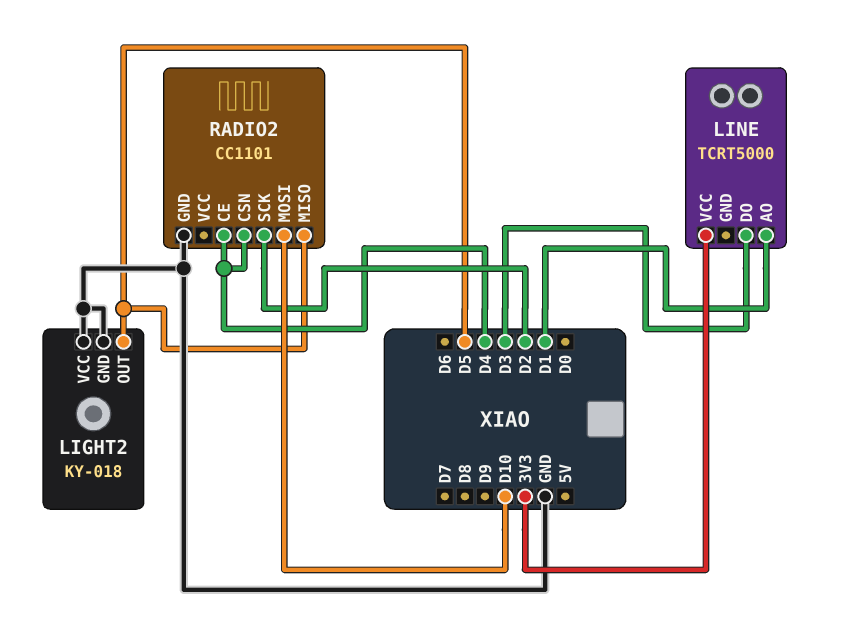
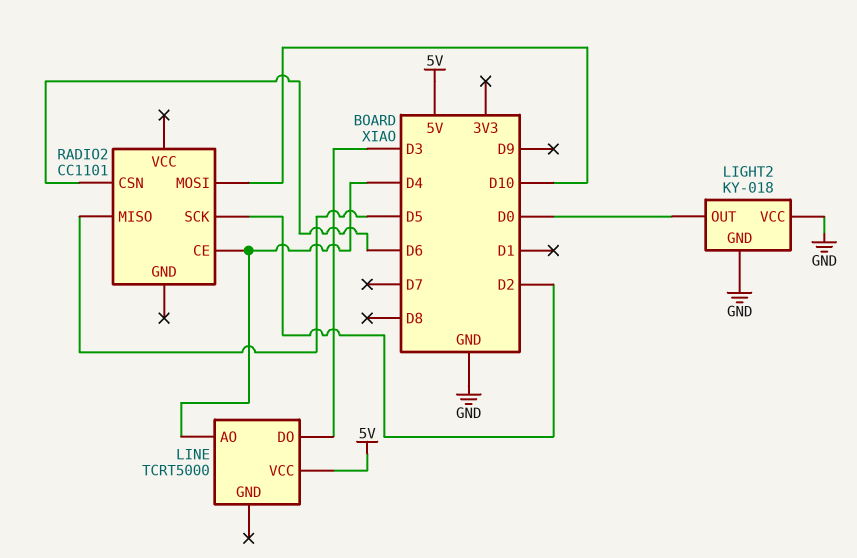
LIGHT2 pin OUT: D5 -> D0
LINE pin AO: D1 -> D4
LINE pin VCC: 3V3 -> 5V
RADIO2 pin CSN: D4 -> D6
RADIO2 pin GND: GND -> none

